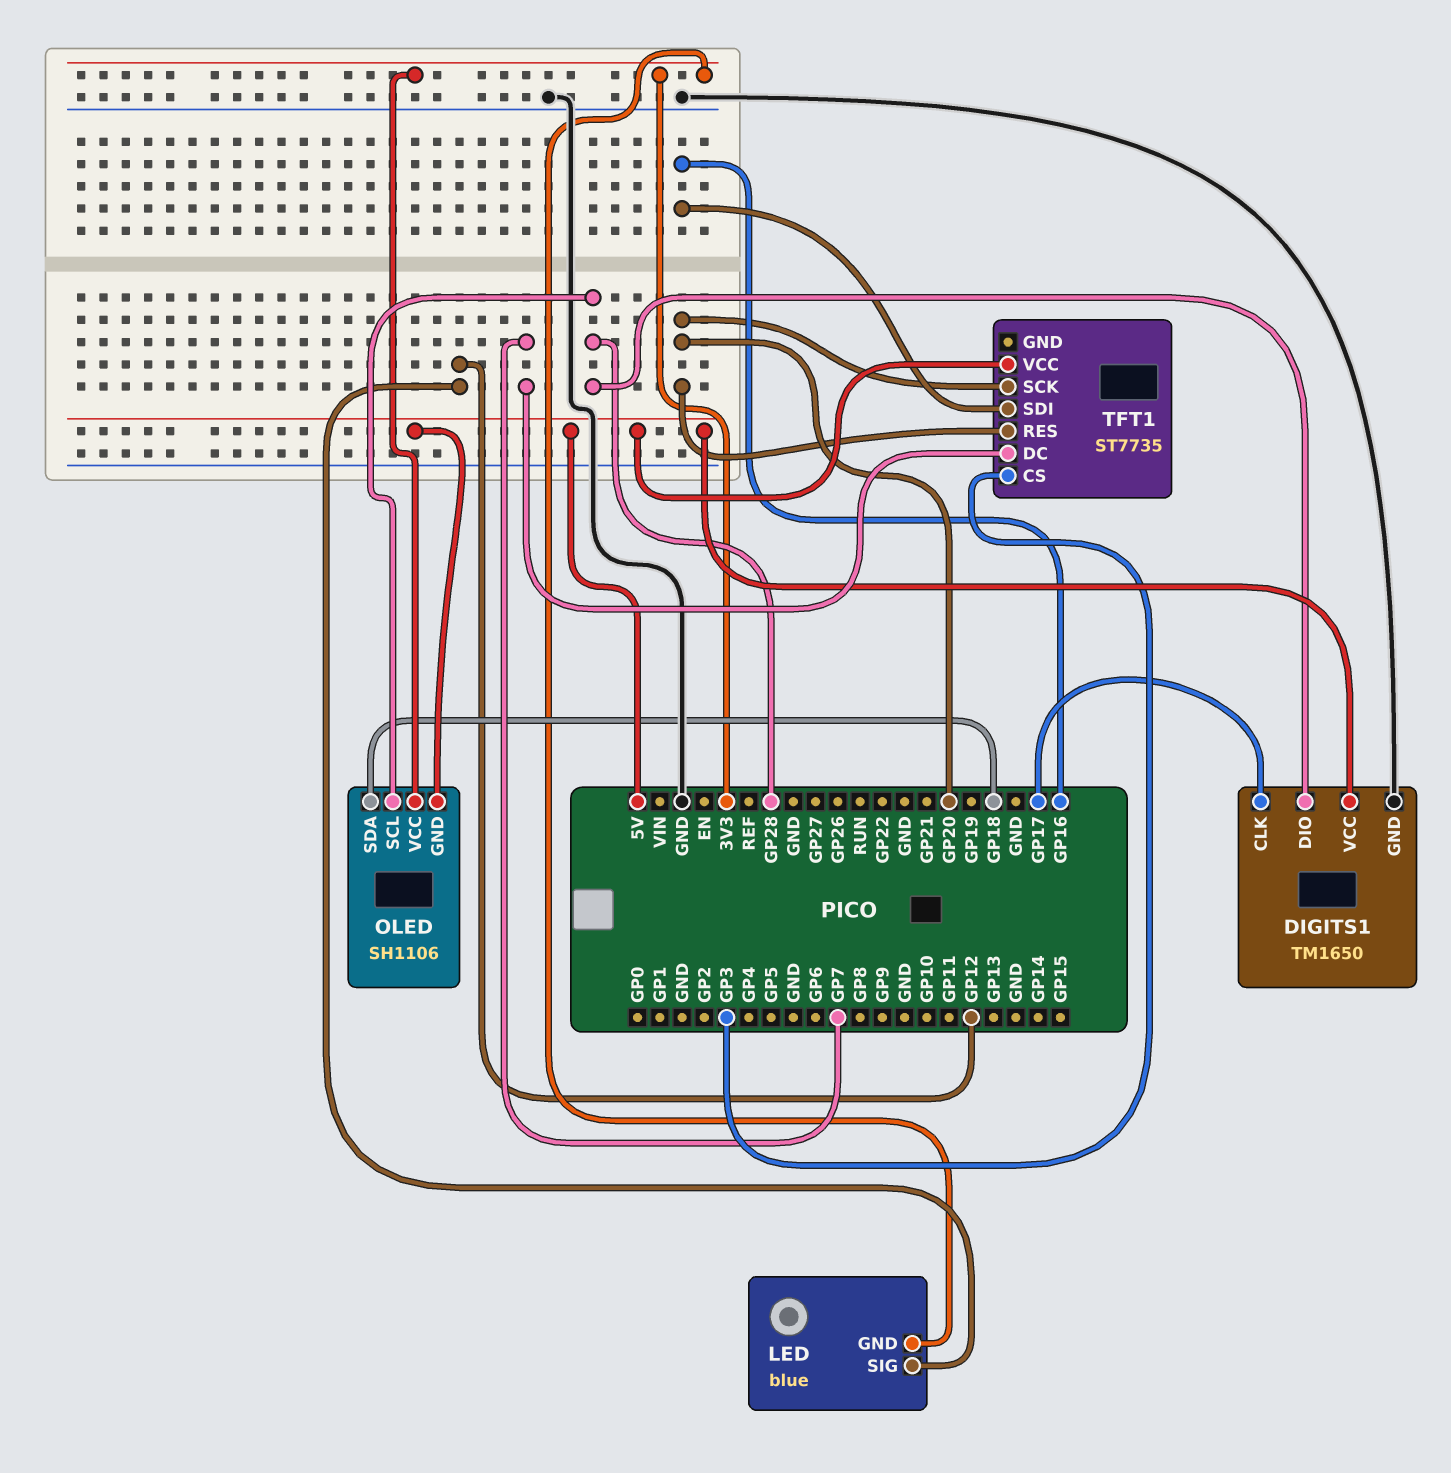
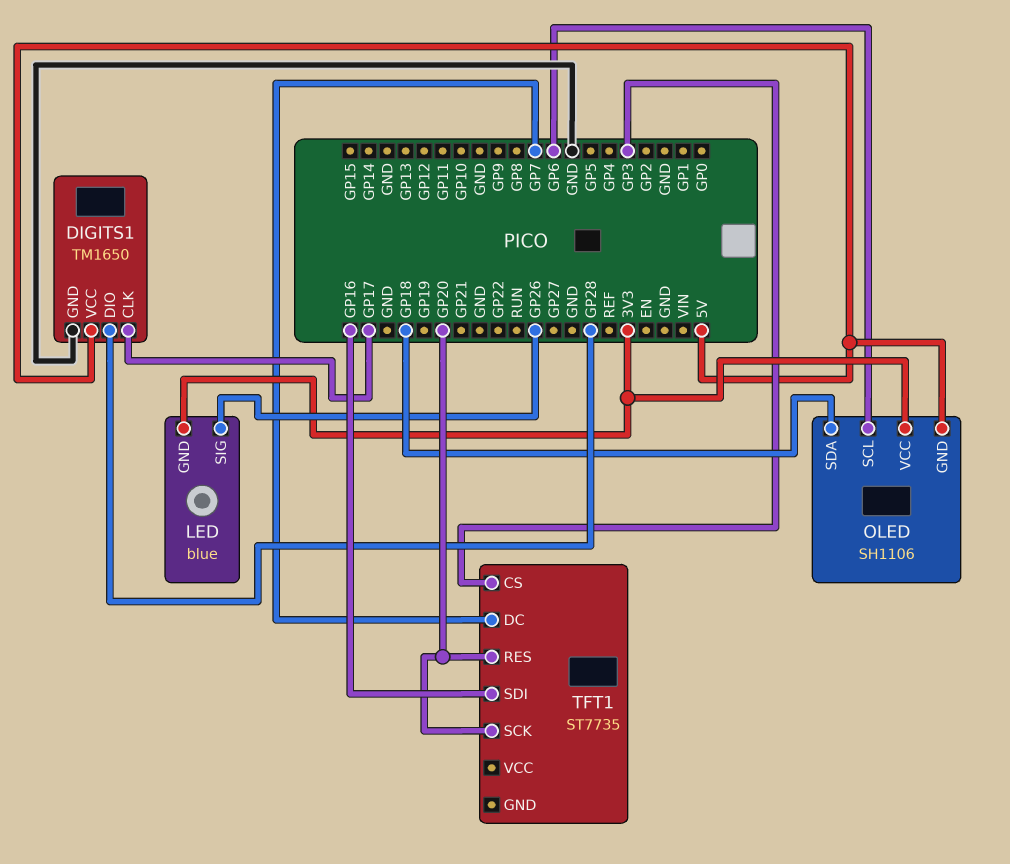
LED pin SIG: GP12 -> GP26
OLED pin SCL: GP28 -> GP6
TFT1 pin VCC: 5V -> none

